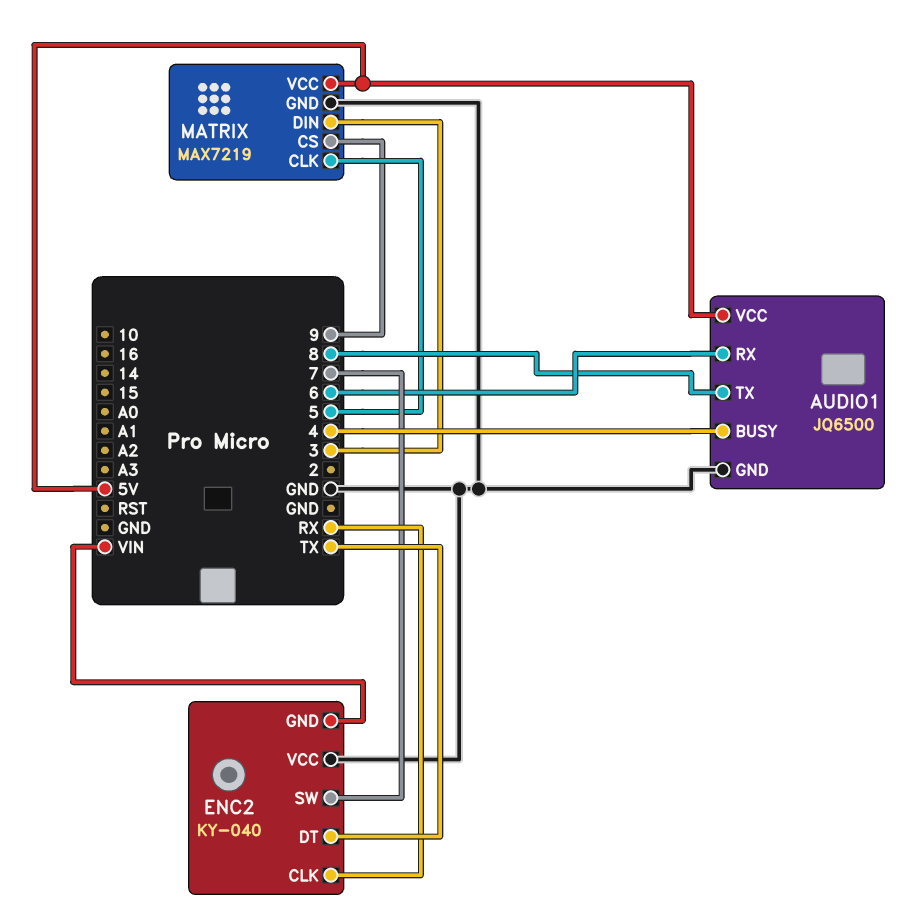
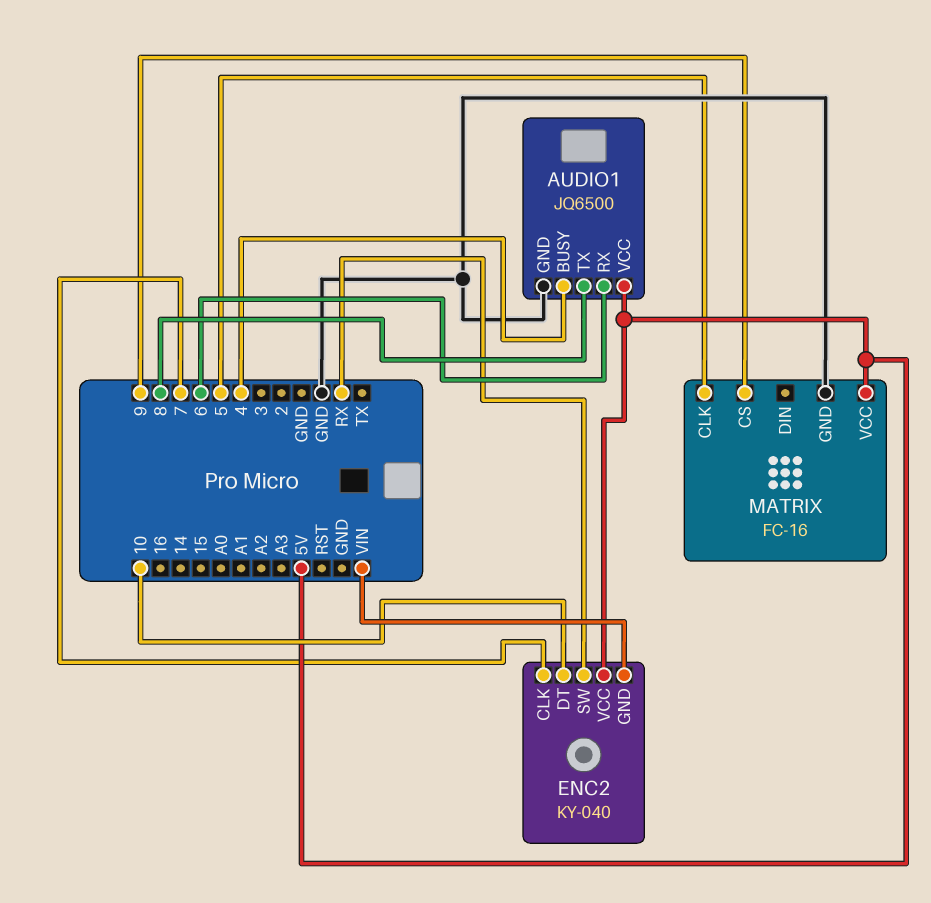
ENC2 pin CLK: RX -> 7
ENC2 pin DT: TX -> 10
ENC2 pin SW: 7 -> RX
ENC2 pin VCC: GND -> 5V
MATRIX: MAX7219 -> FC-16
MATRIX pin DIN: 3 -> none

